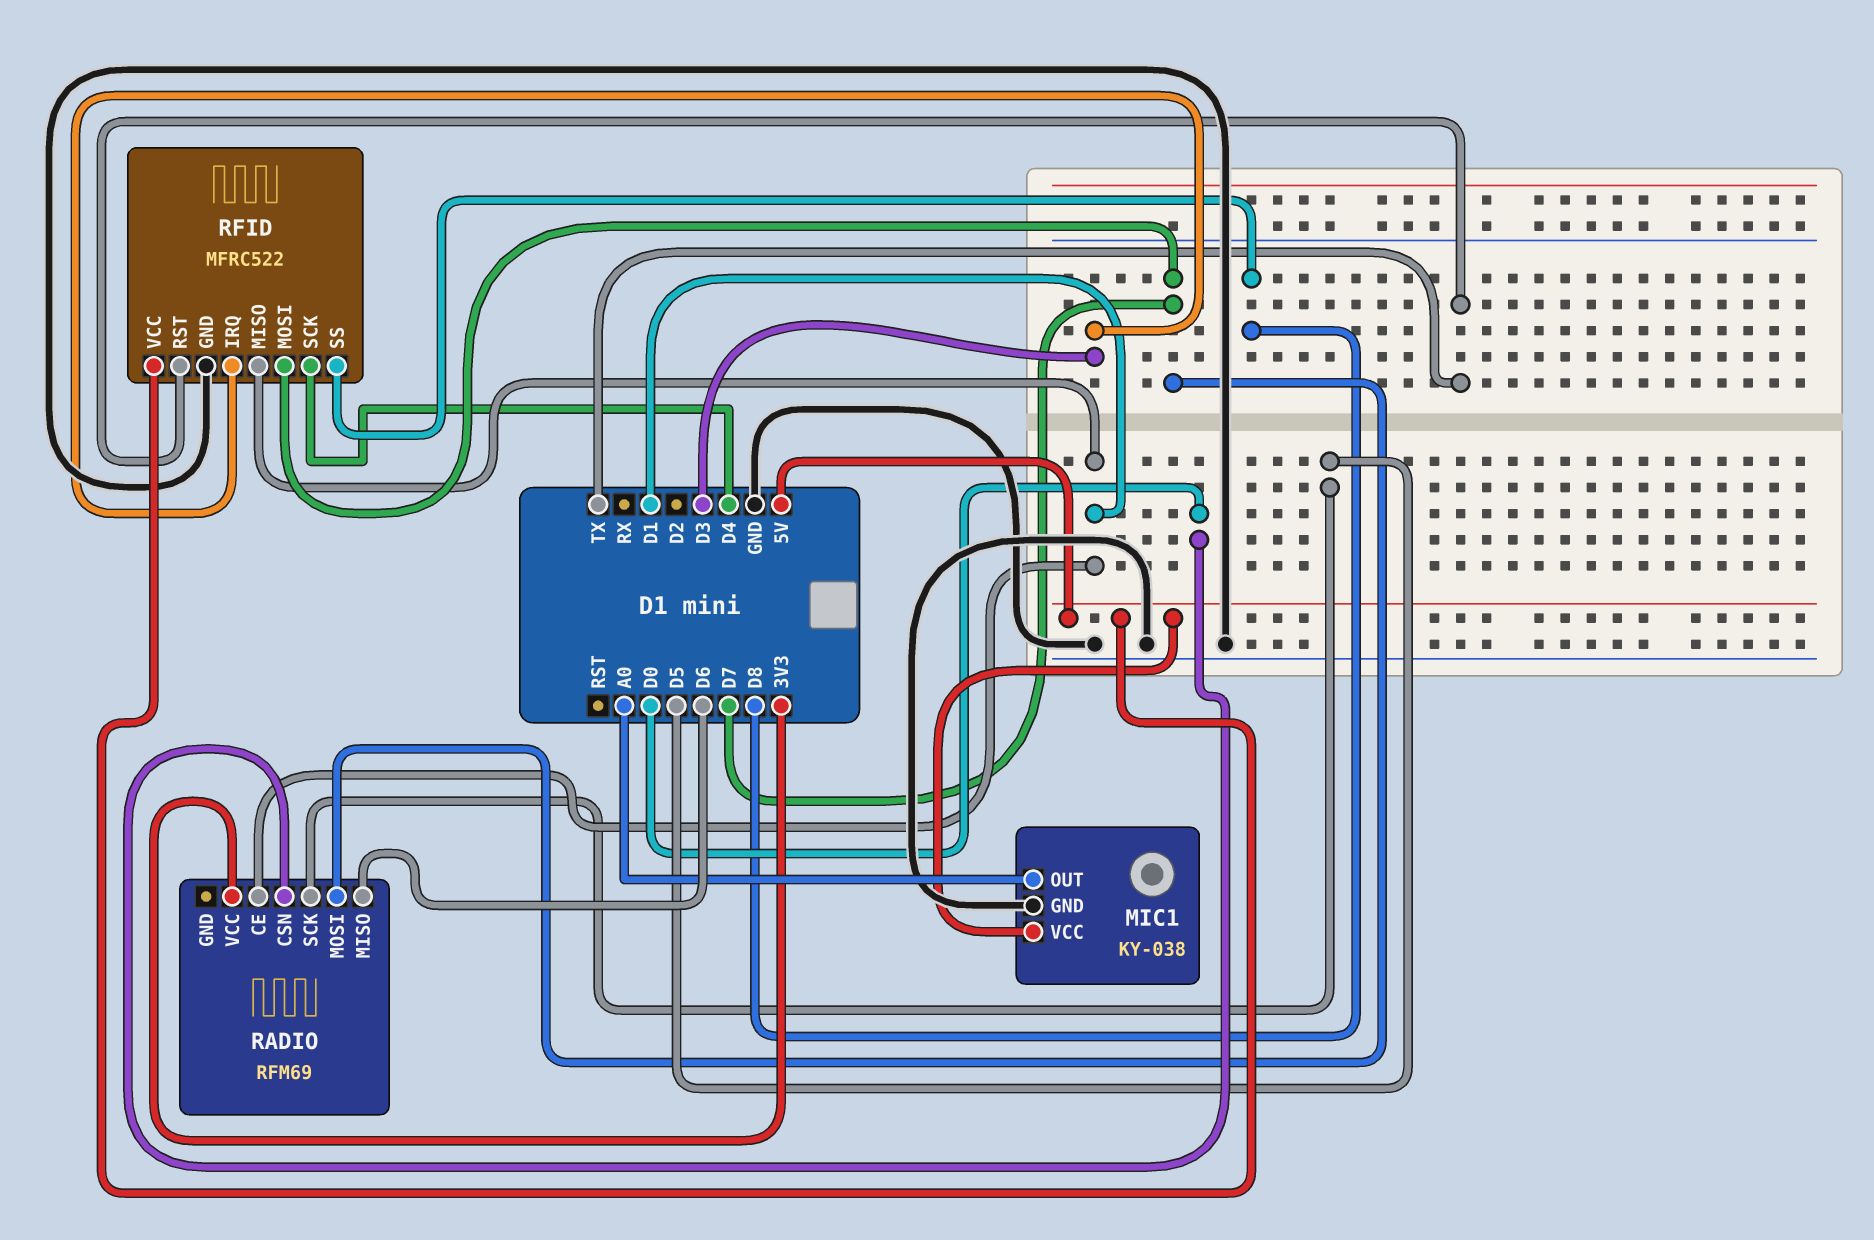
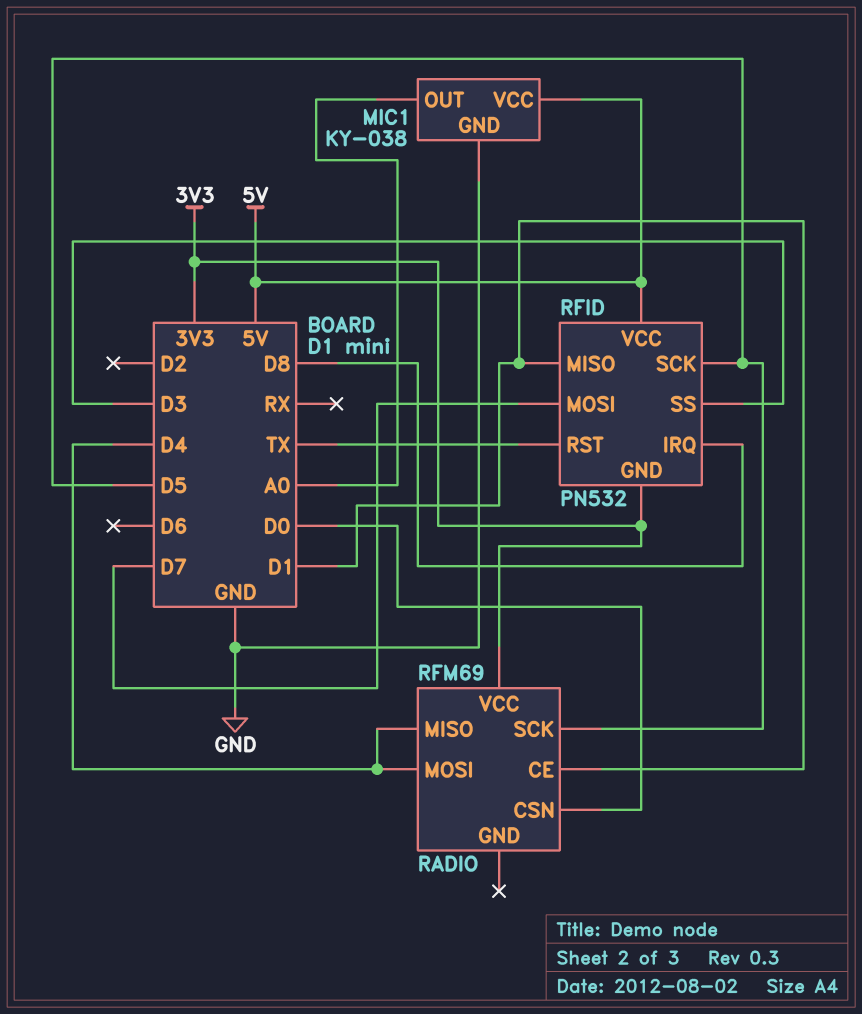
RADIO pin MISO: D6 -> D4
RADIO pin MOSI: D7 -> D4
RFID: MFRC522 -> PN532
RFID pin GND: GND -> 3V3
RFID pin IRQ: D3 -> D8
RFID pin SCK: D4 -> D5
RFID pin SS: D8 -> D3

